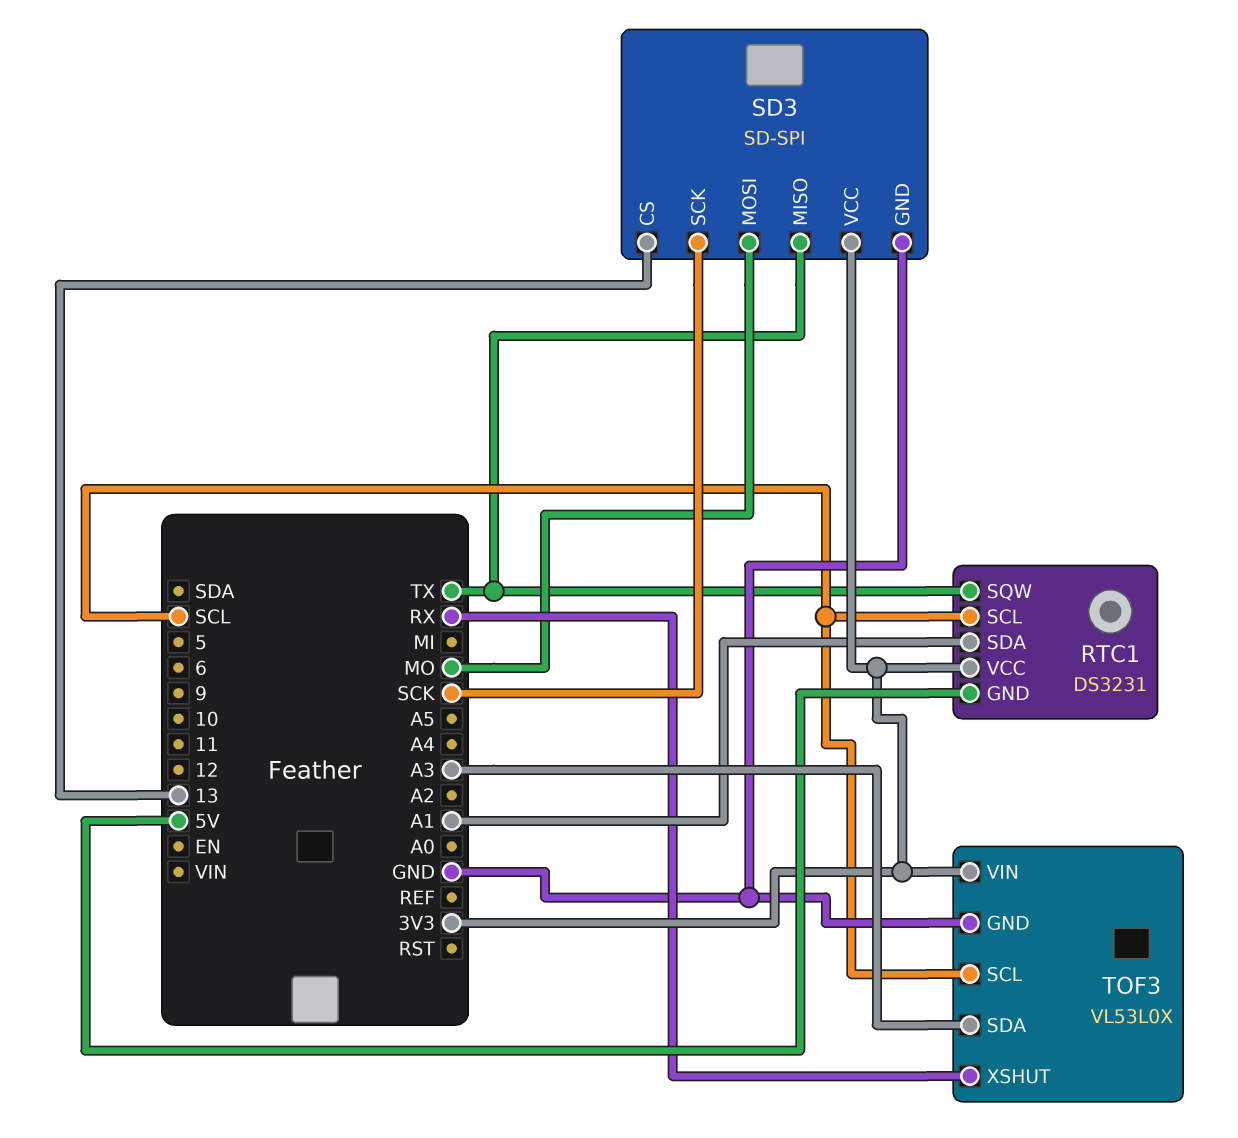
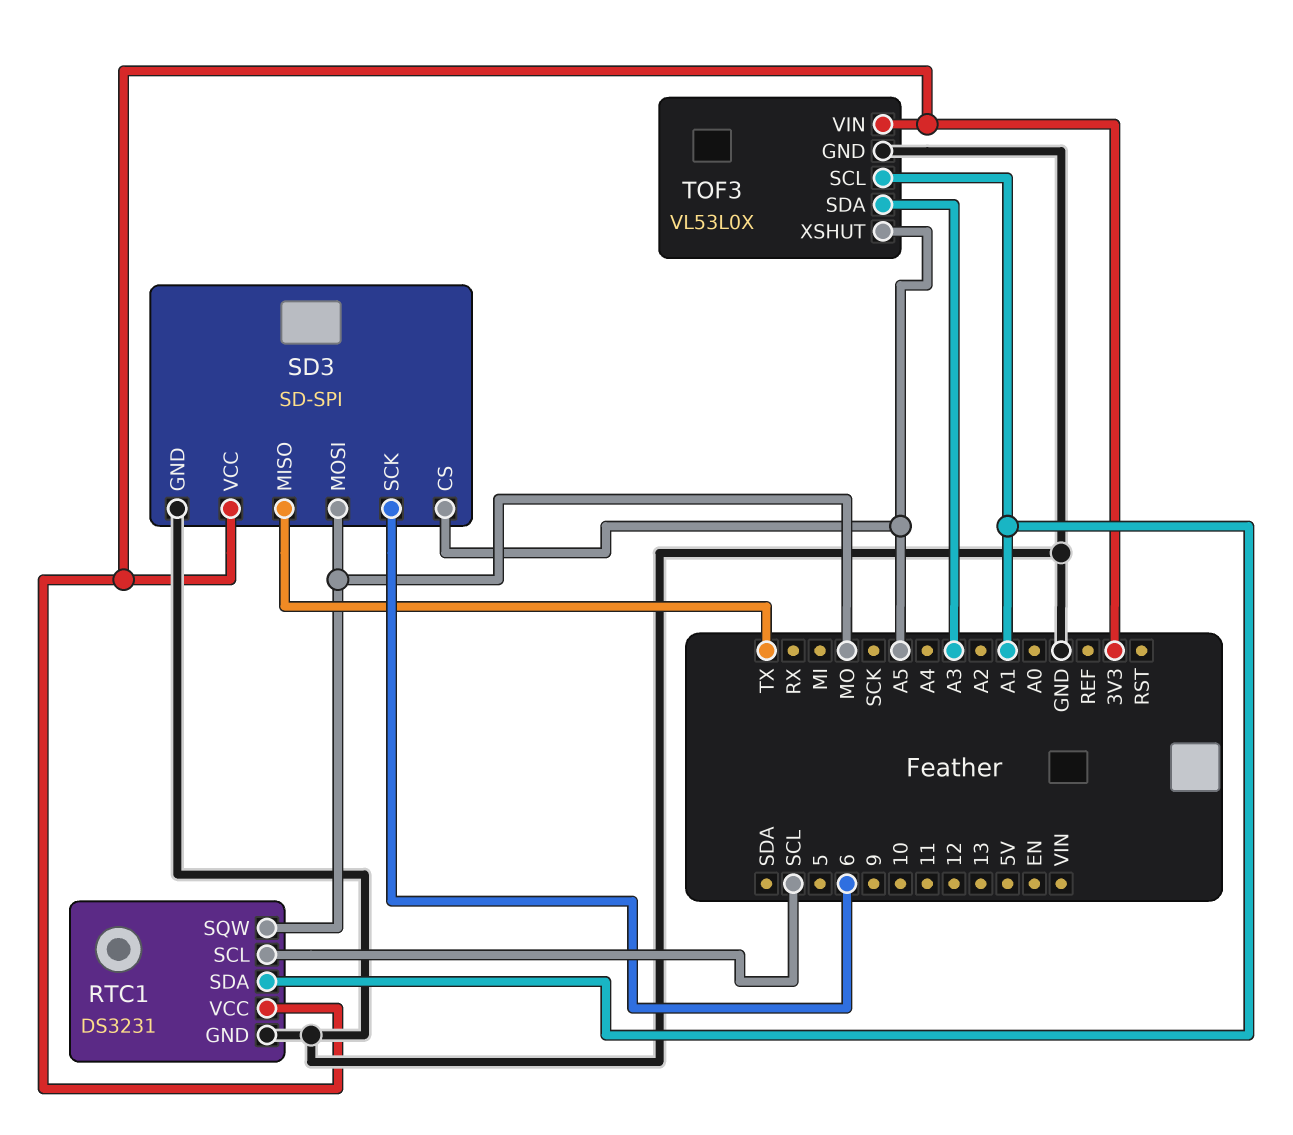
RTC1 pin GND: 5V -> GND
RTC1 pin SQW: TX -> MO
SD3 pin CS: 13 -> A5
SD3 pin SCK: SCK -> 6
TOF3 pin SCL: SCL -> A1
TOF3 pin XSHUT: RX -> A5

